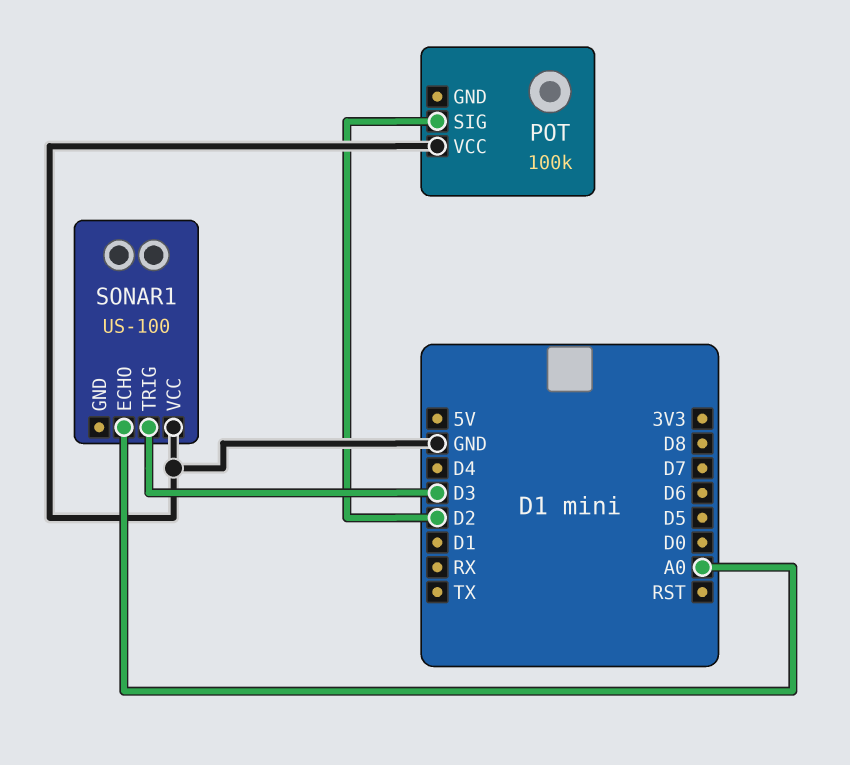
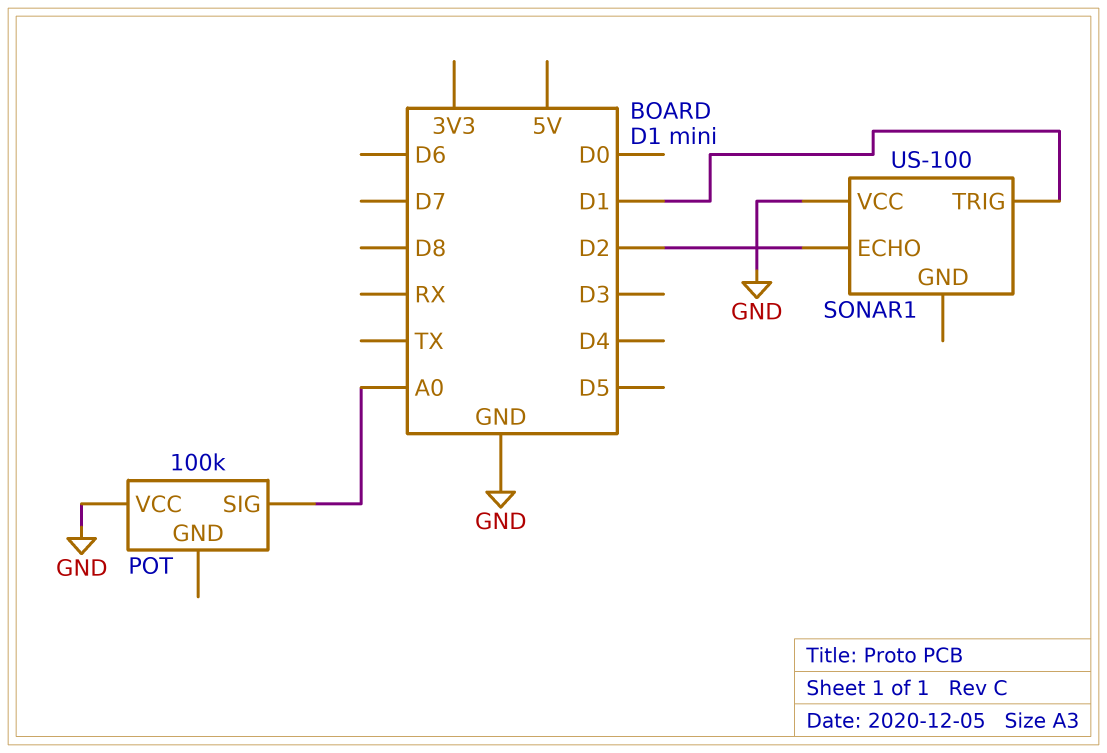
POT pin SIG: D2 -> A0
SONAR1 pin ECHO: A0 -> D2
SONAR1 pin TRIG: D3 -> D1

